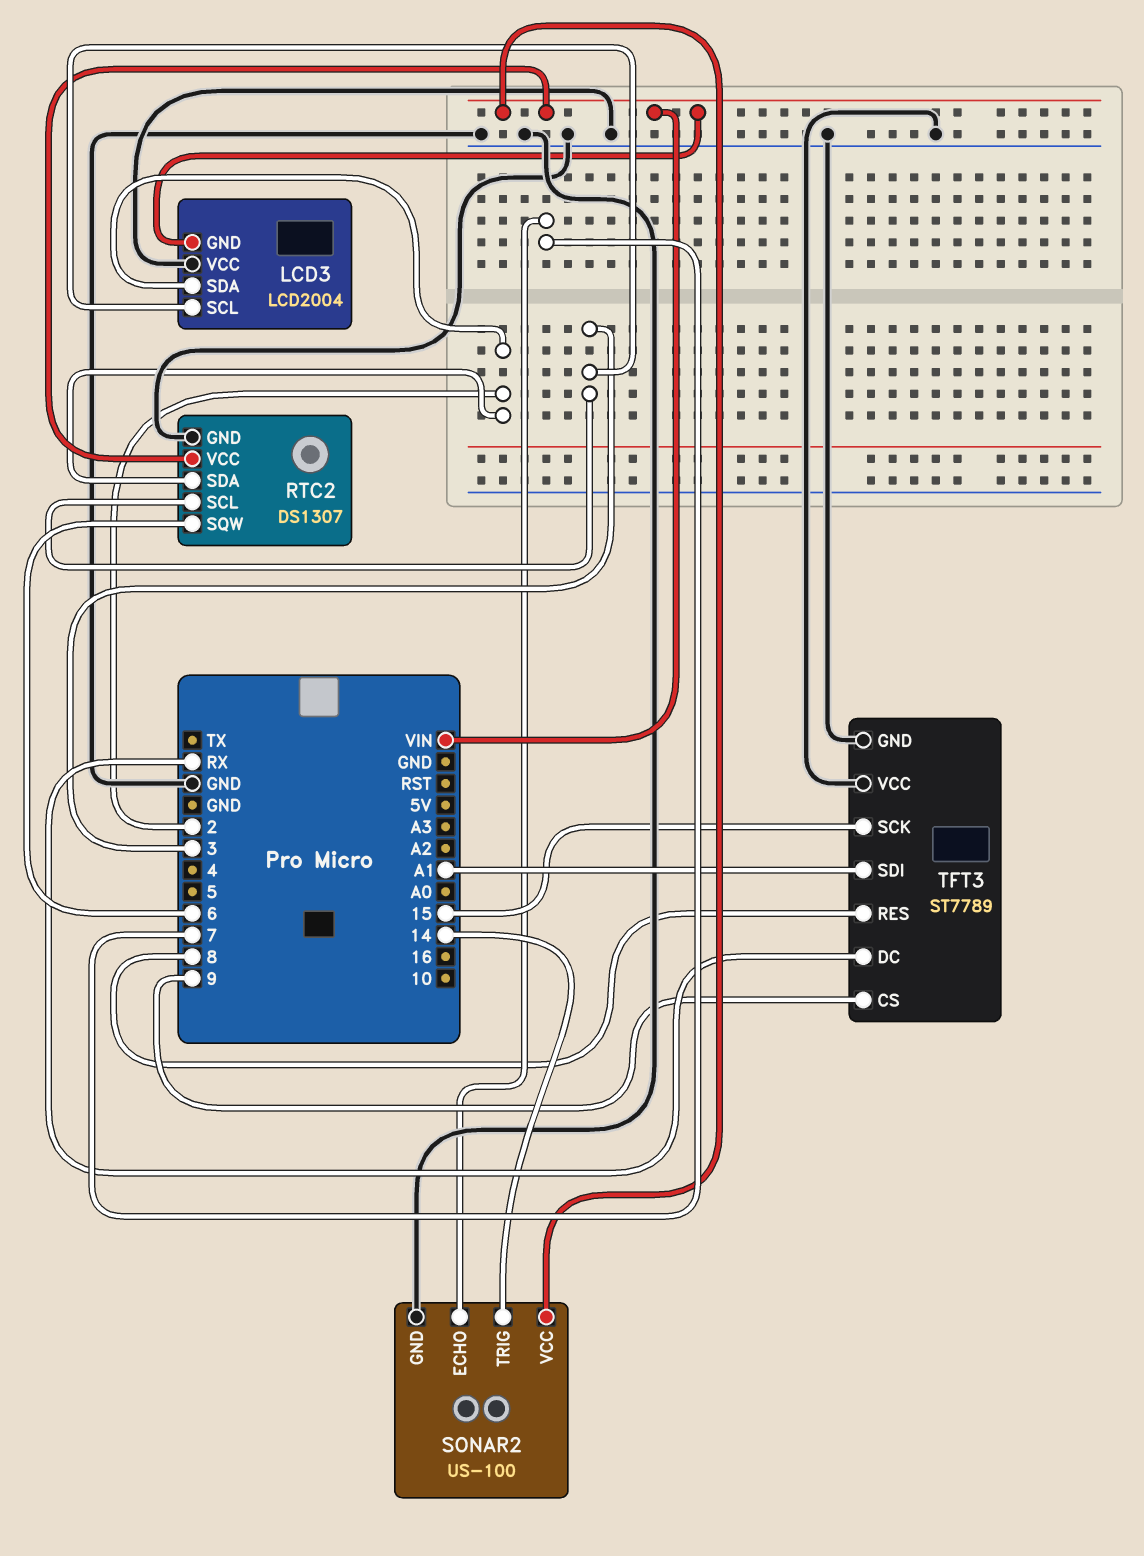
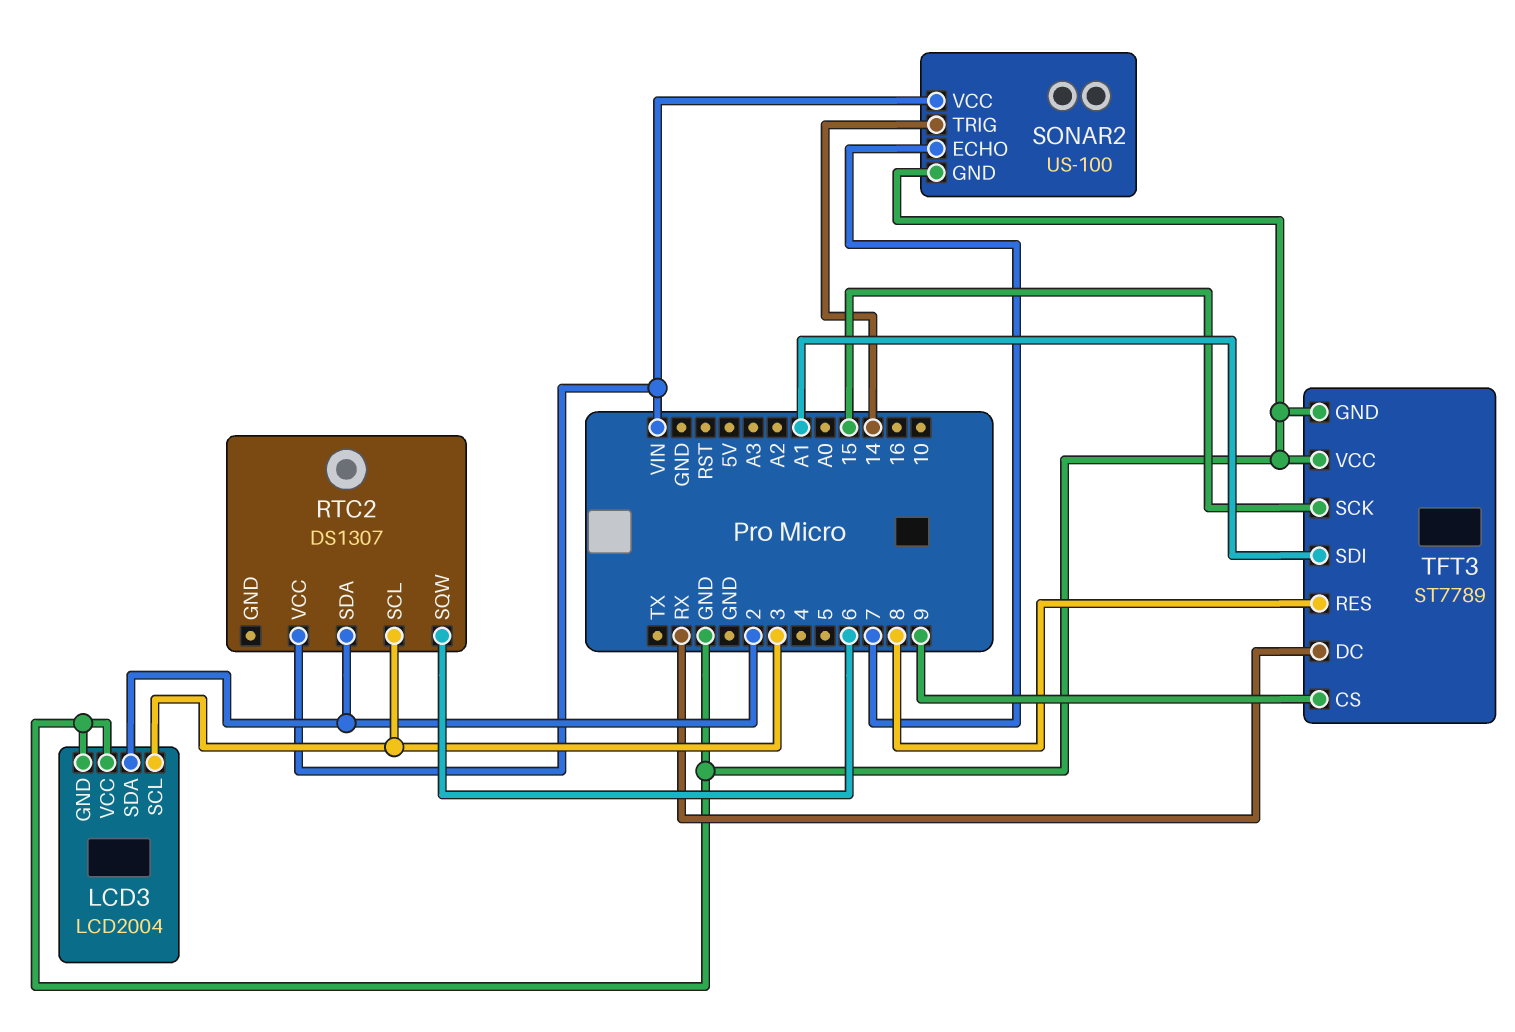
LCD3 pin GND: VIN -> GND
RTC2 pin GND: GND -> none

